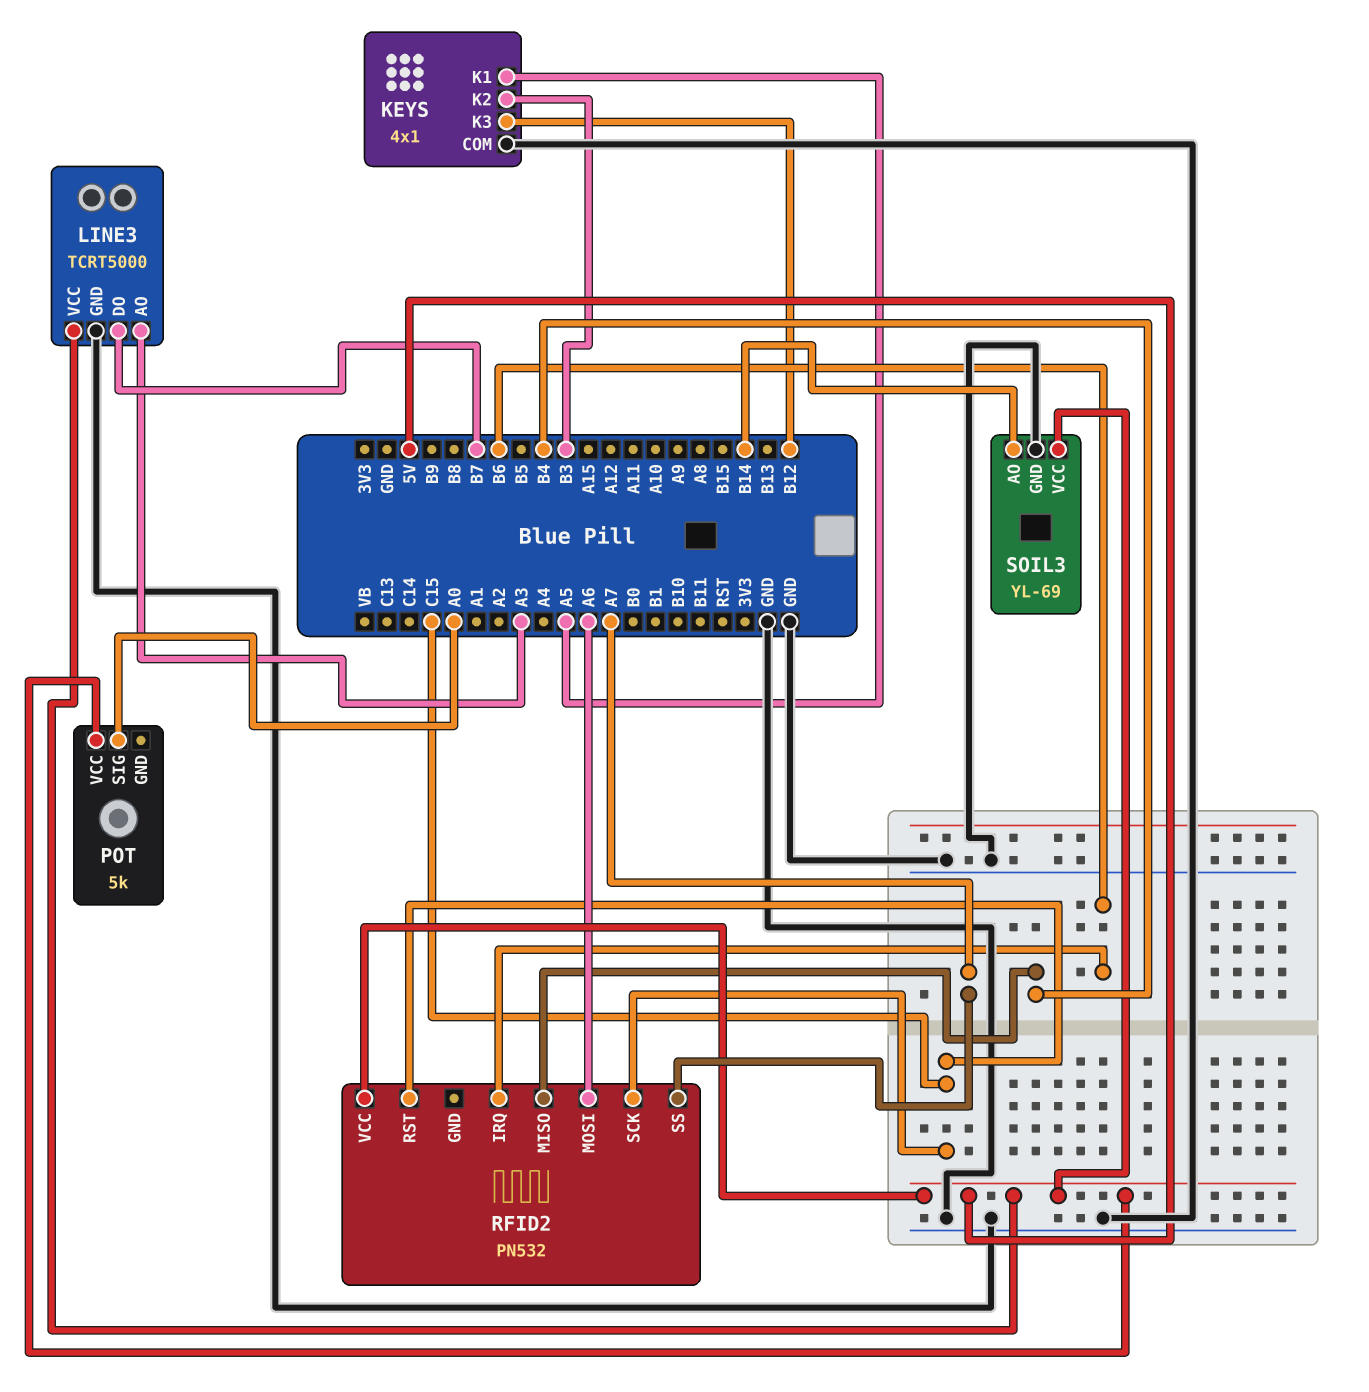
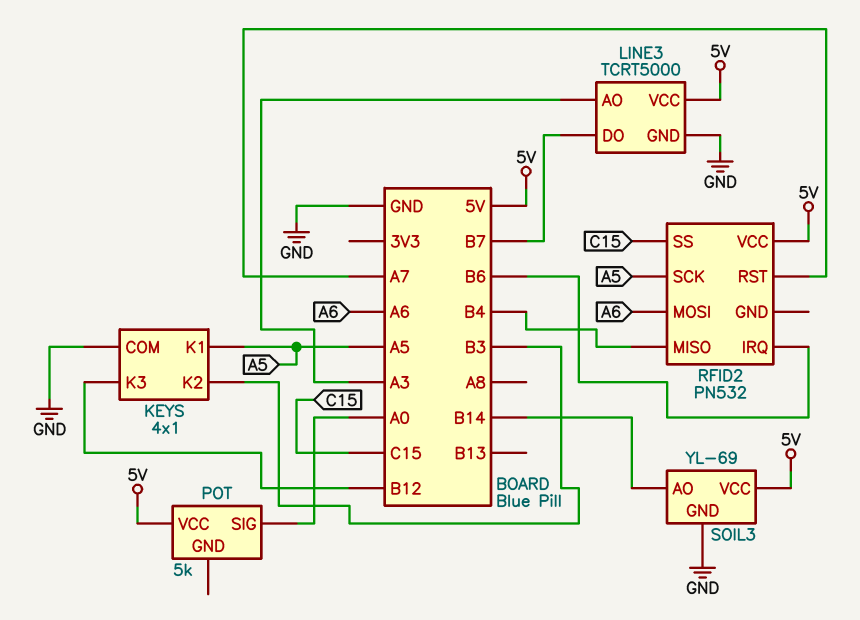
RFID2 pin RST: C15 -> A7
RFID2 pin SCK: C15 -> A5
RFID2 pin SS: A7 -> C15

